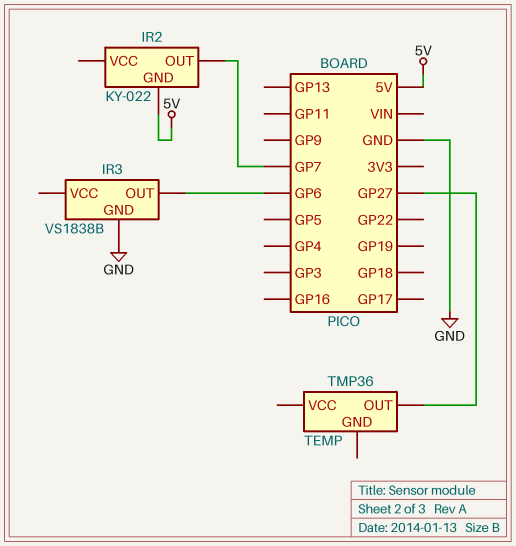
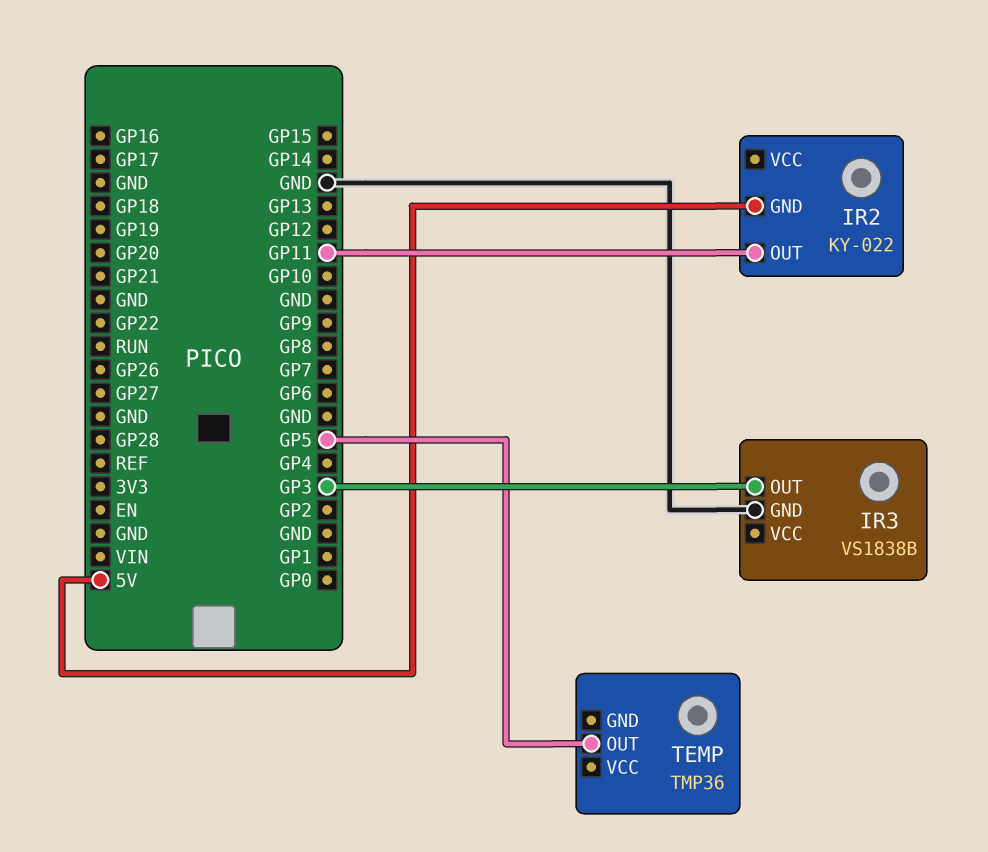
IR2 pin OUT: GP7 -> GP11
IR3 pin OUT: GP6 -> GP3
TEMP pin OUT: GP27 -> GP5

